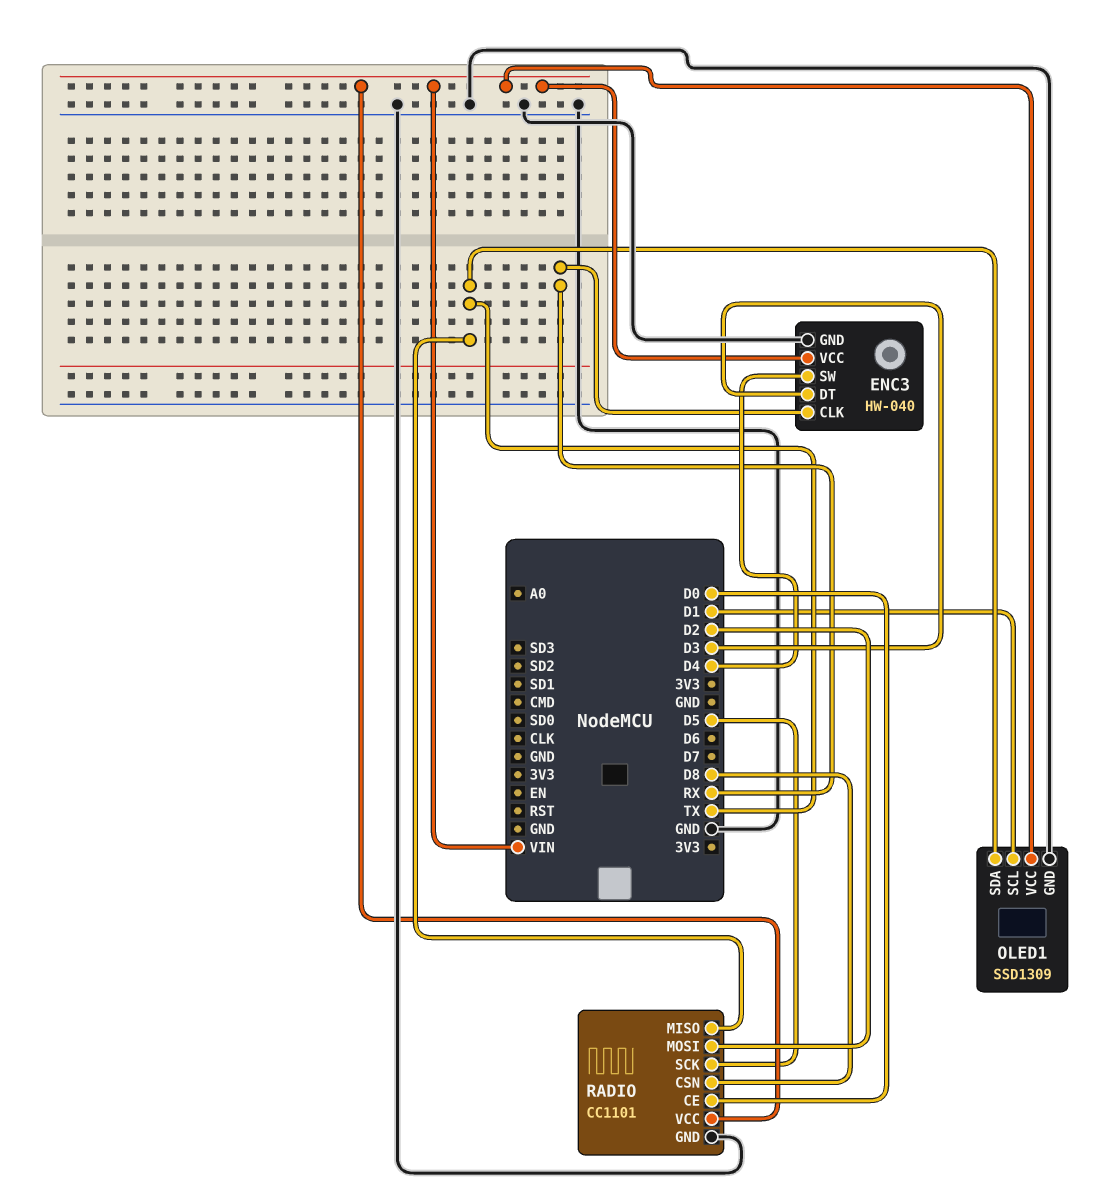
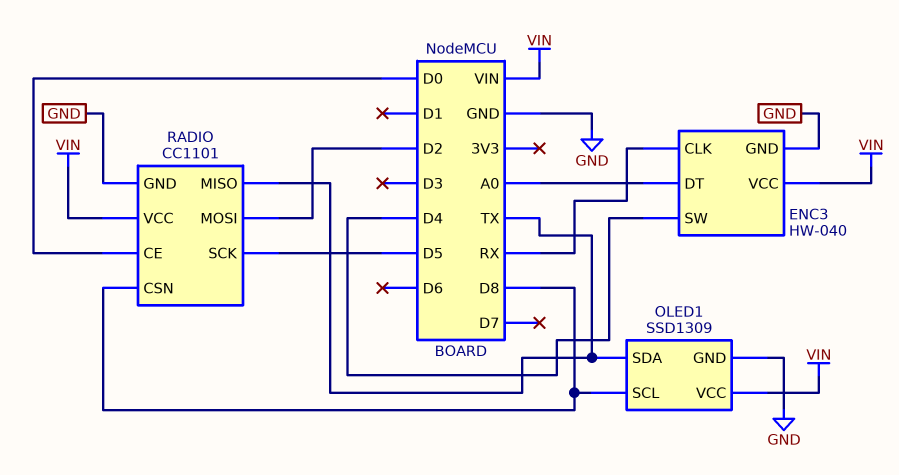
ENC3 pin DT: D3 -> A0
OLED1 pin SCL: D1 -> D8

